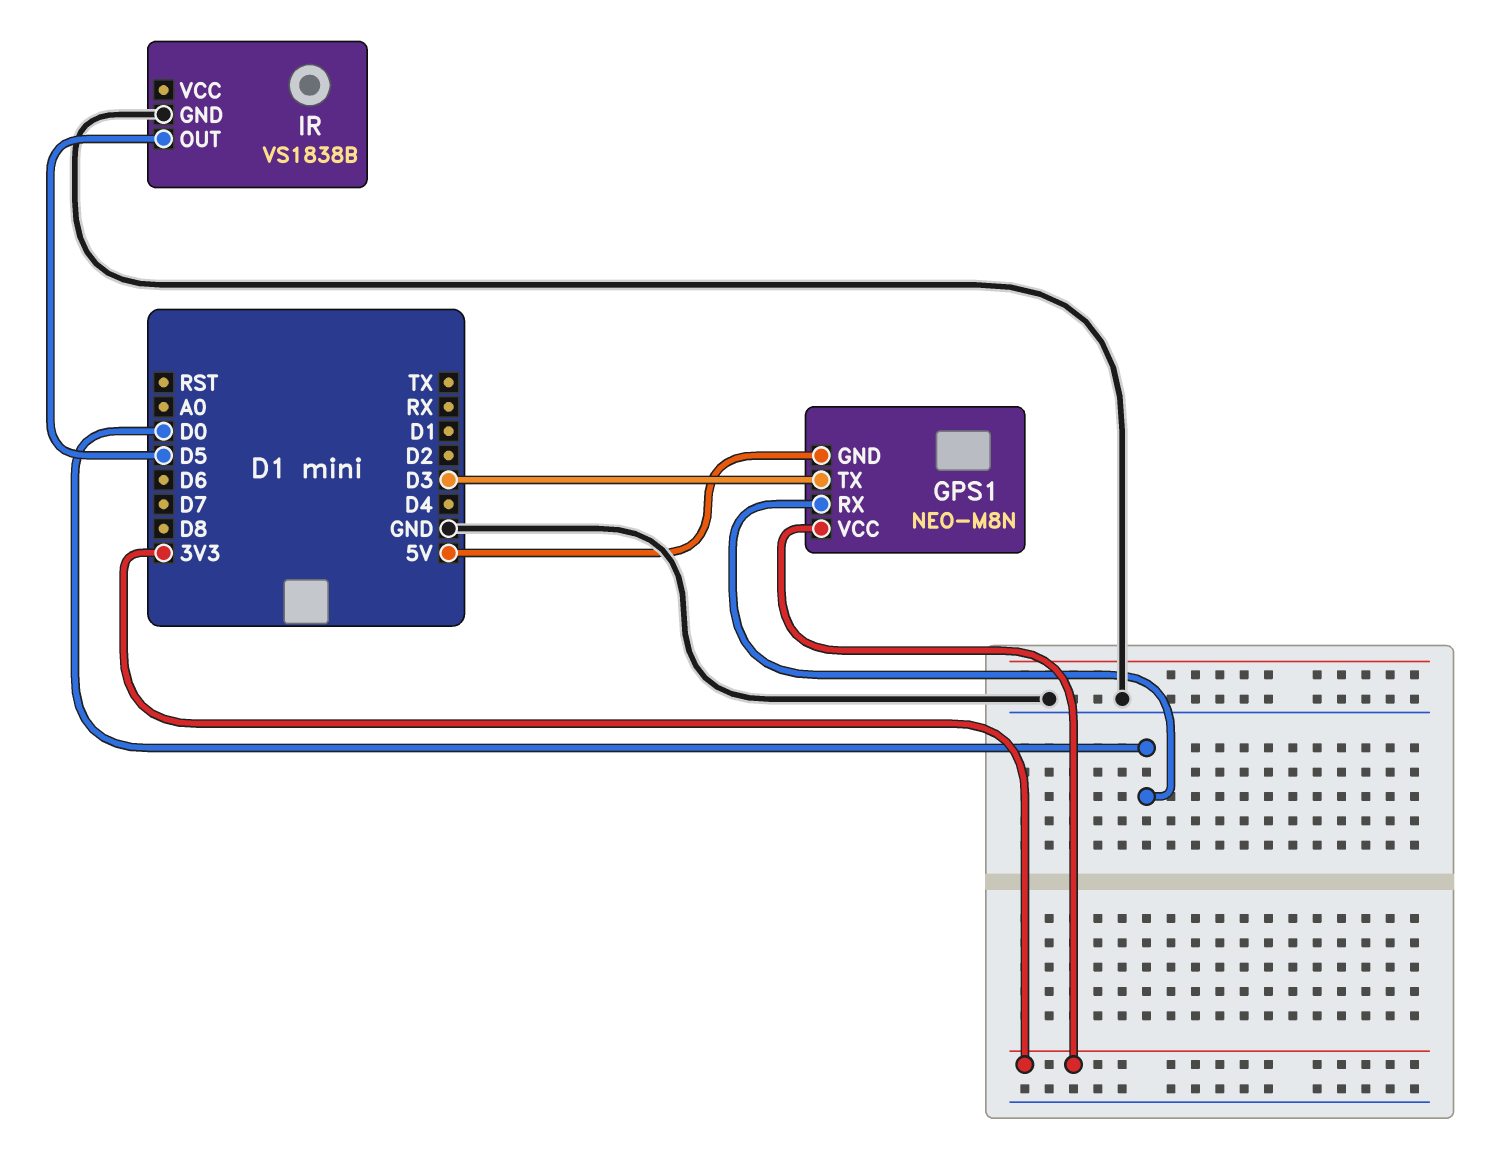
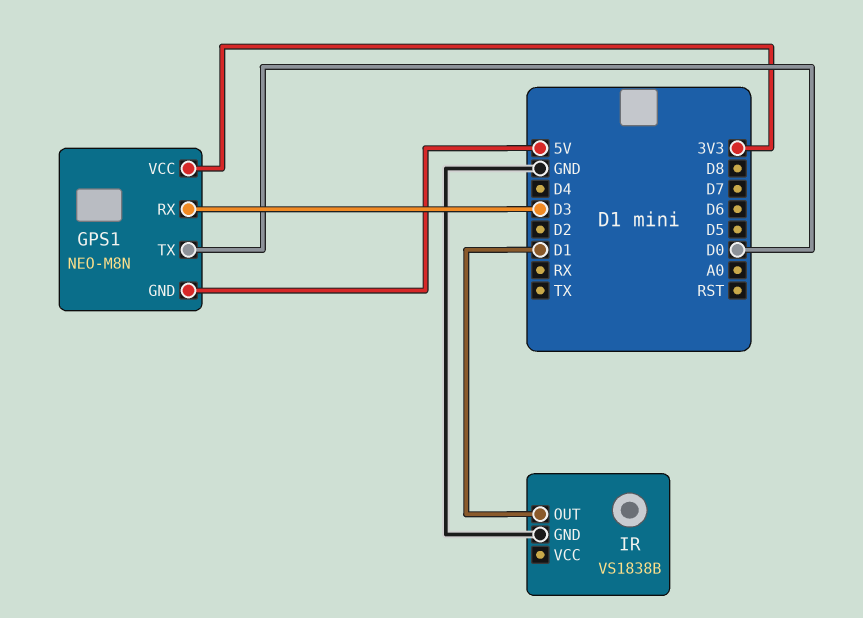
GPS1 pin RX: D0 -> D3
GPS1 pin TX: D3 -> D0
IR pin OUT: D5 -> D1

